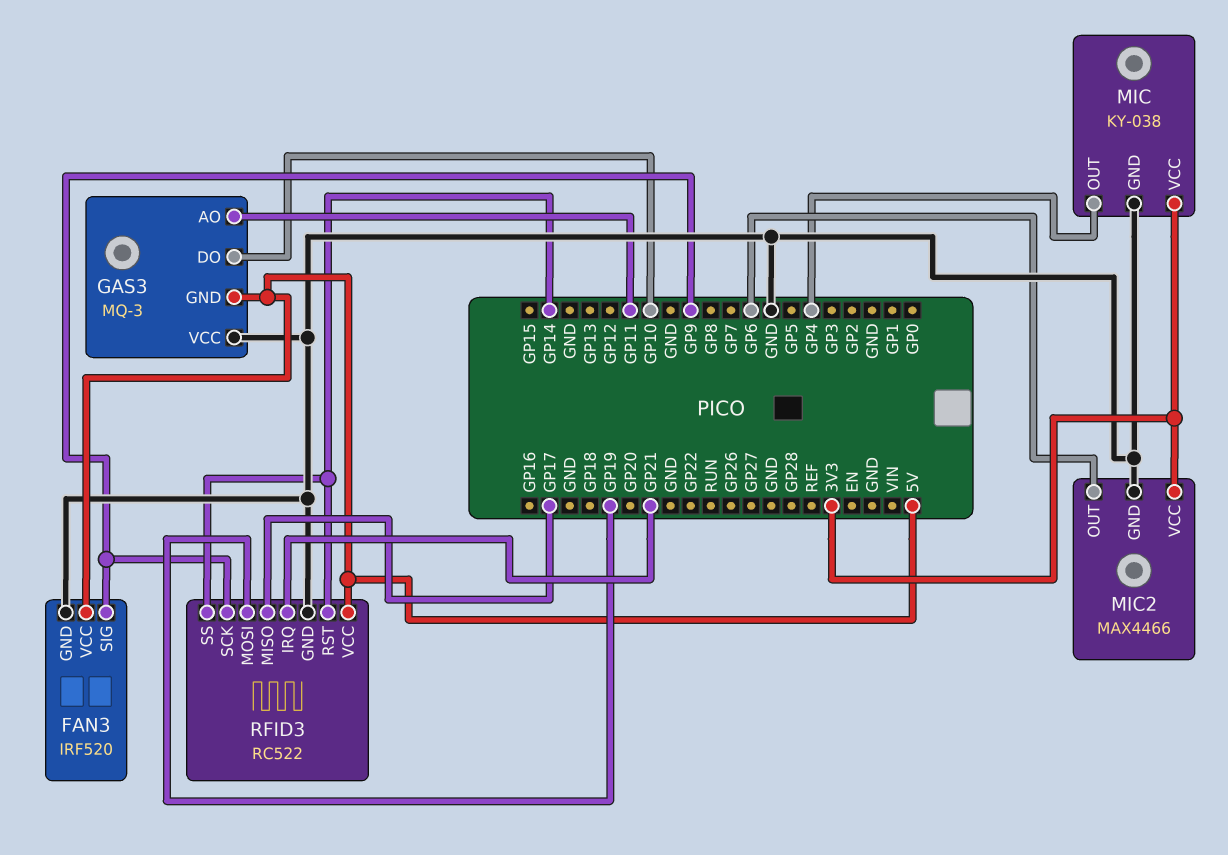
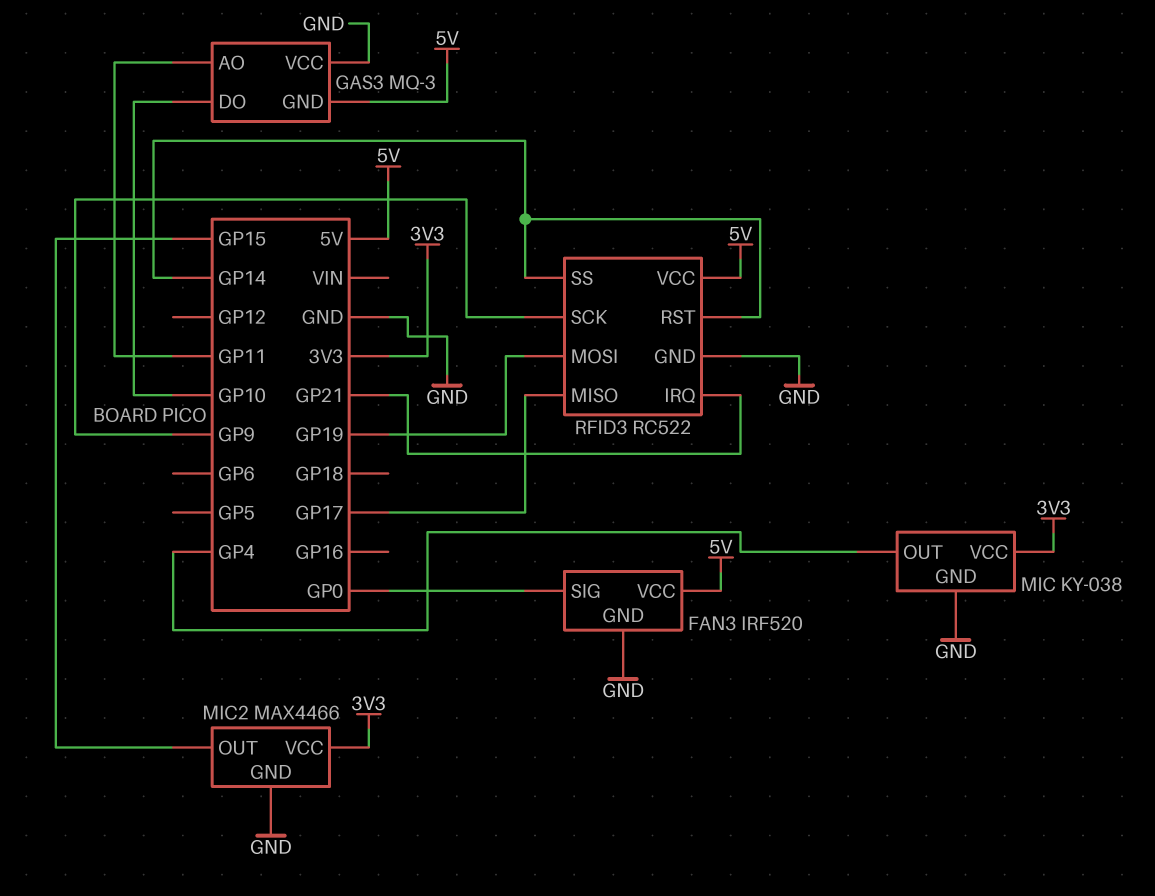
FAN3 pin SIG: GP9 -> GP0
MIC2 pin OUT: GP6 -> GP15

